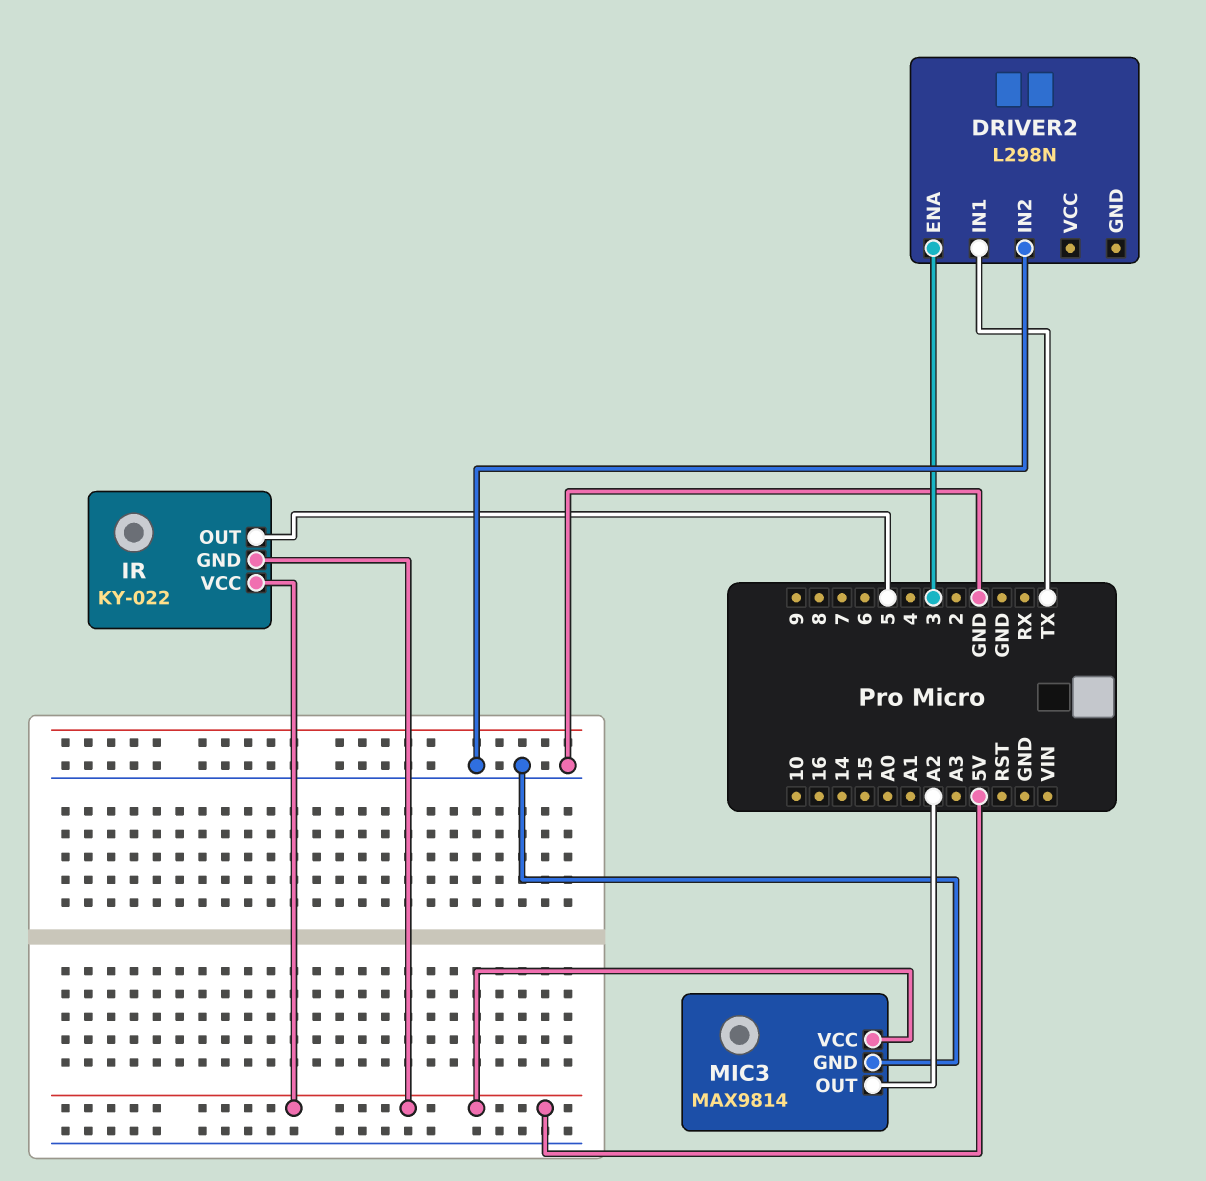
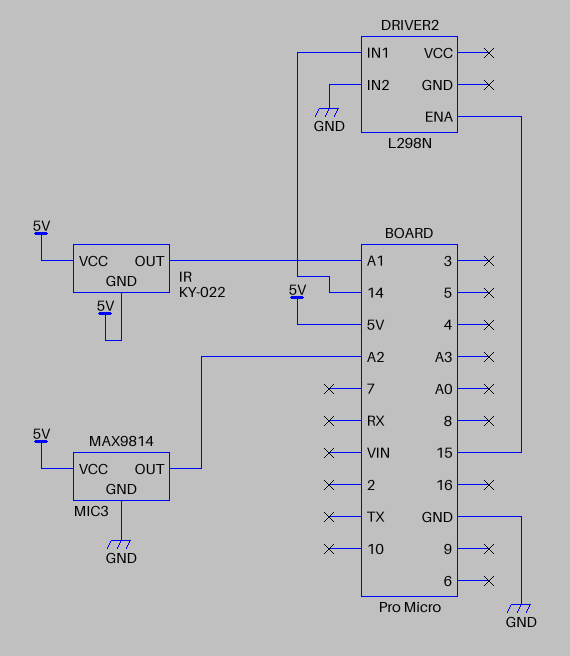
DRIVER2 pin ENA: 3 -> 15
DRIVER2 pin IN1: TX -> 14
IR pin OUT: 5 -> A1

